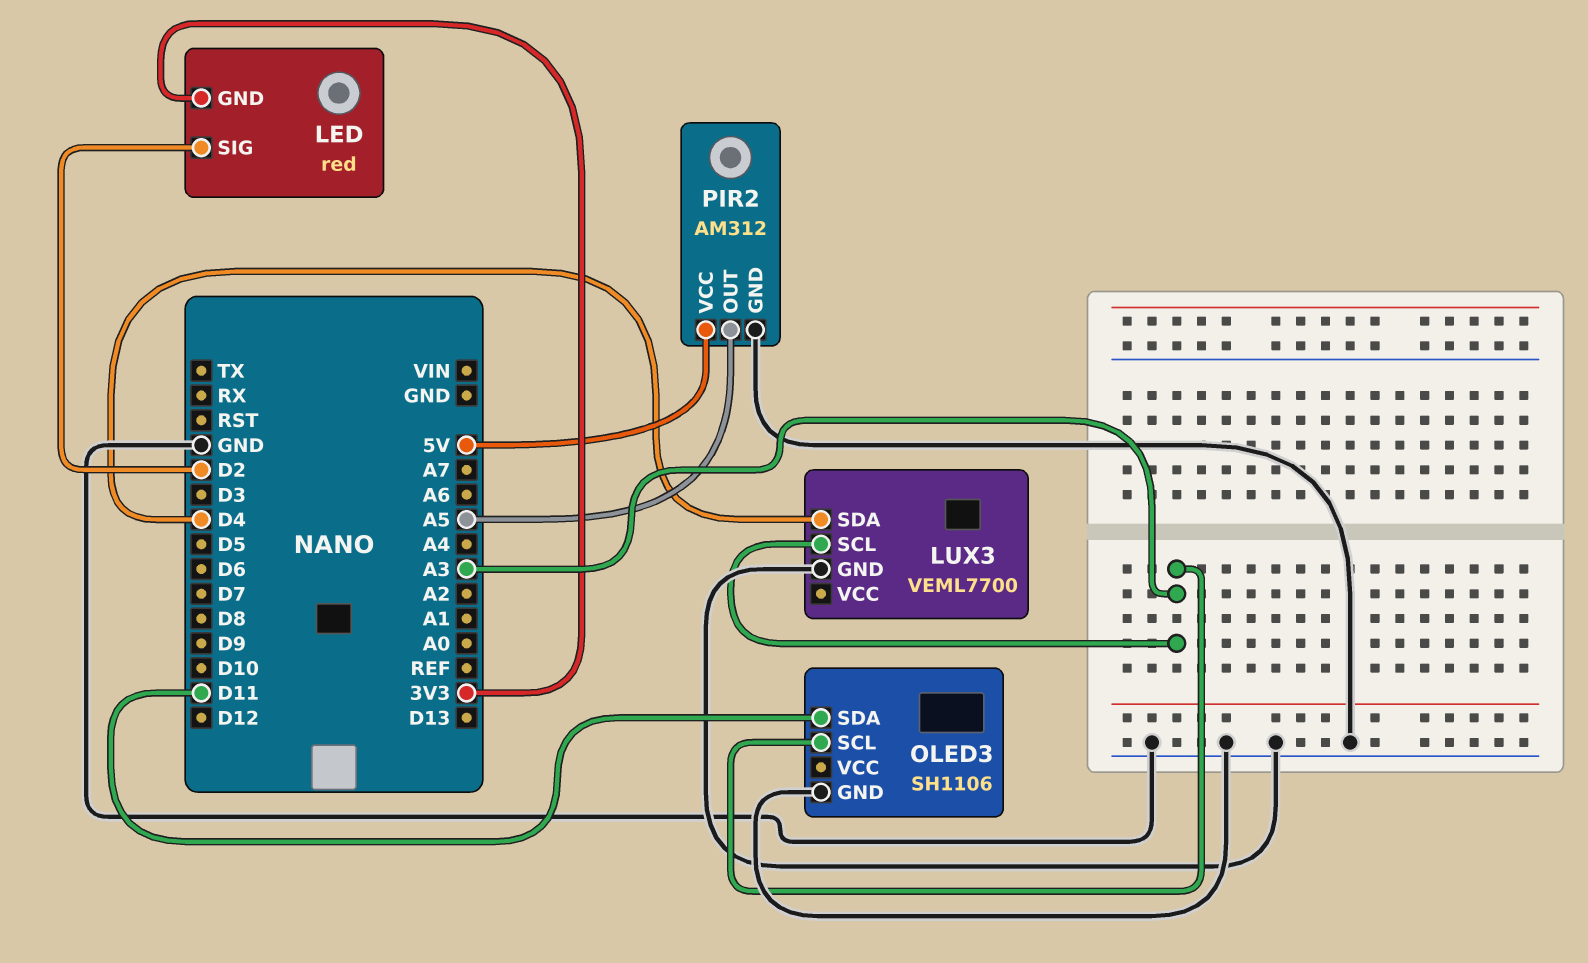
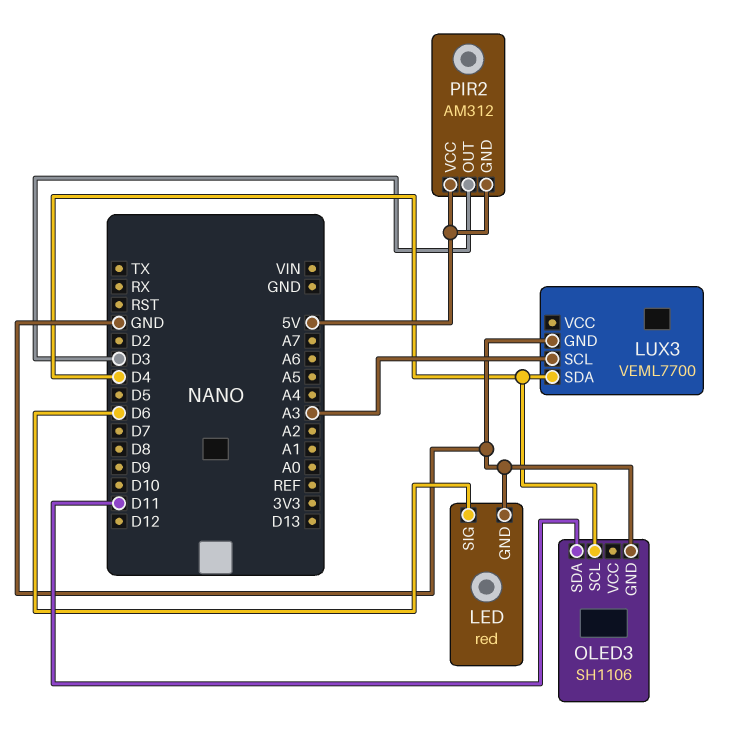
LED pin GND: 3V3 -> GND
LED pin SIG: D2 -> D6
OLED3 pin SCL: A3 -> D4
PIR2 pin GND: GND -> 5V
PIR2 pin OUT: A5 -> D3

